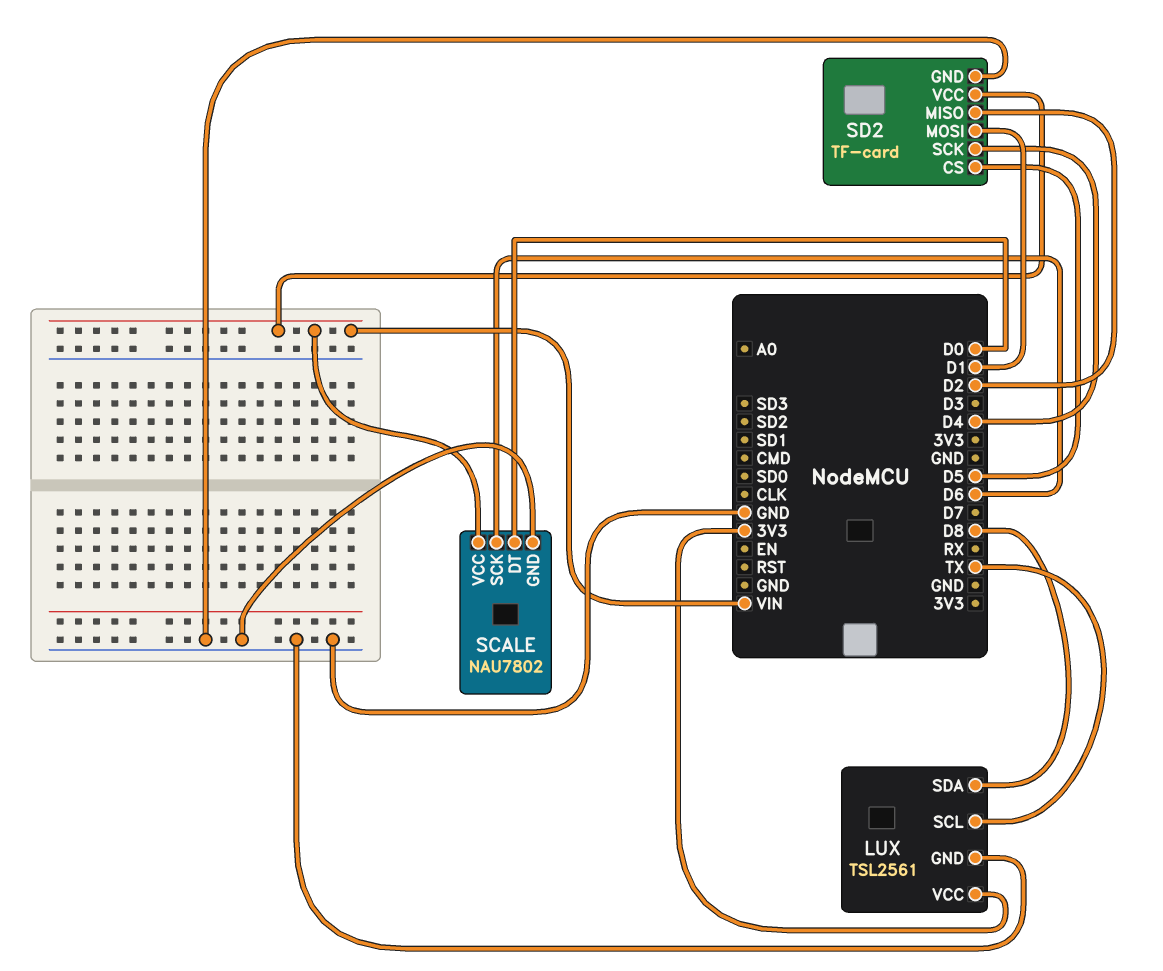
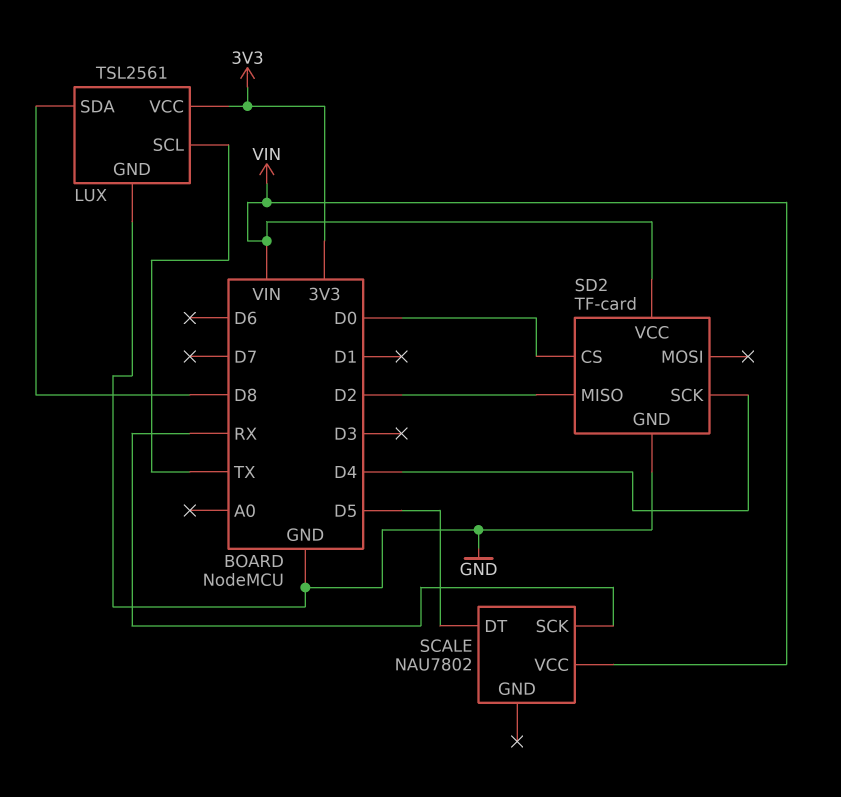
SCALE pin DT: D0 -> D5
SCALE pin GND: GND -> none
SCALE pin SCK: D6 -> RX
SD2 pin CS: D5 -> D0
SD2 pin MOSI: D1 -> none

